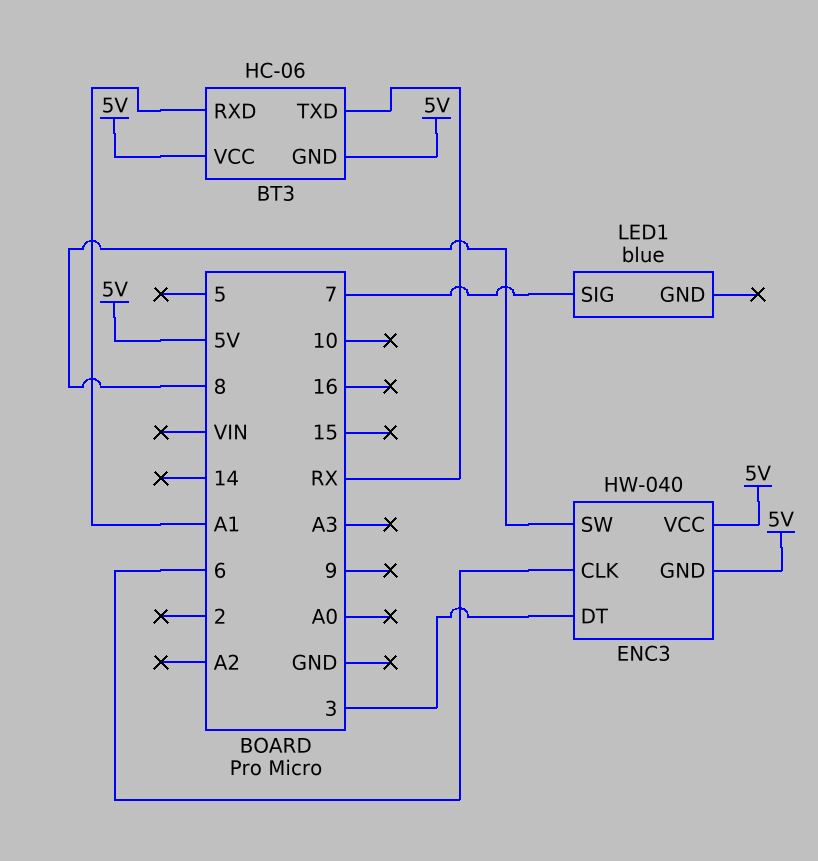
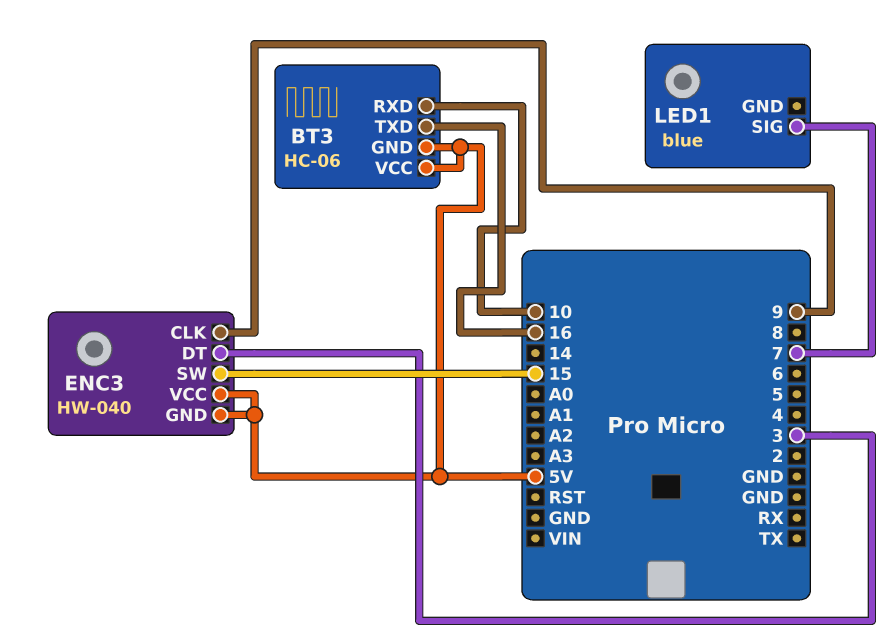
BT3 pin RXD: A1 -> 10
BT3 pin TXD: RX -> 16
ENC3 pin CLK: 6 -> 9
ENC3 pin SW: 8 -> 15

